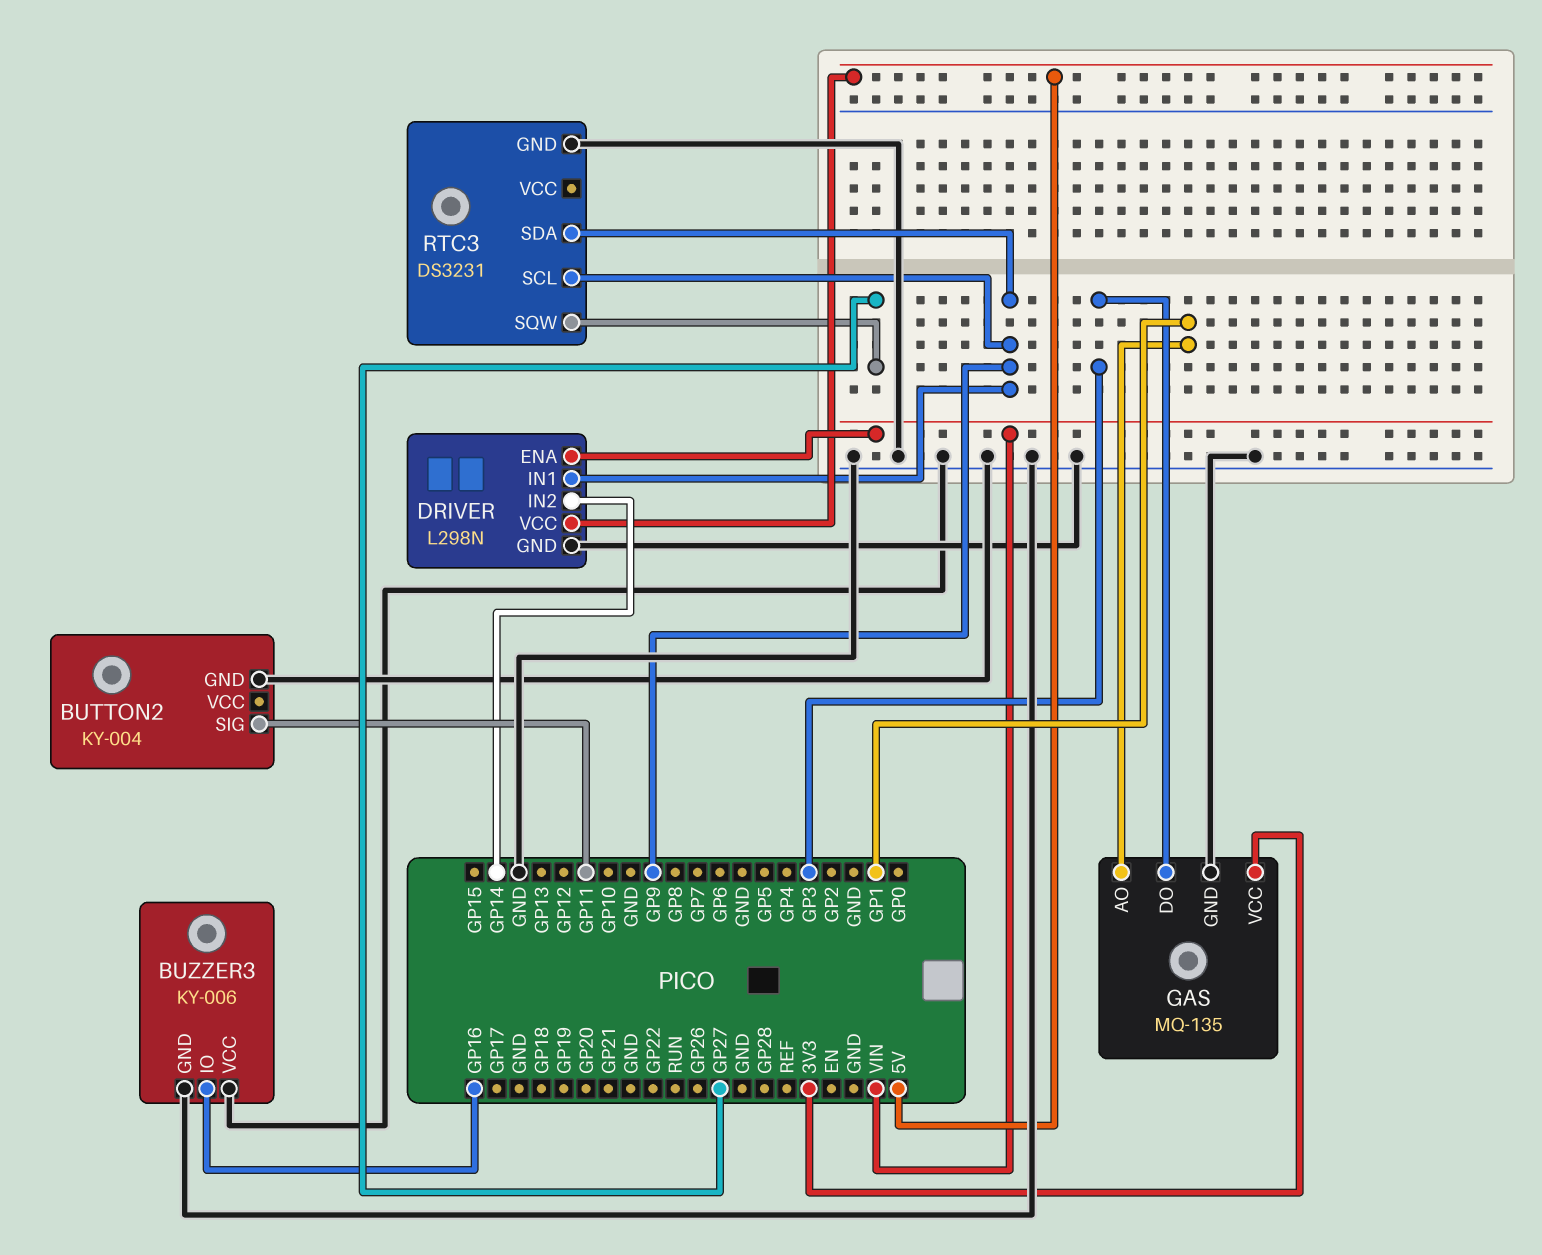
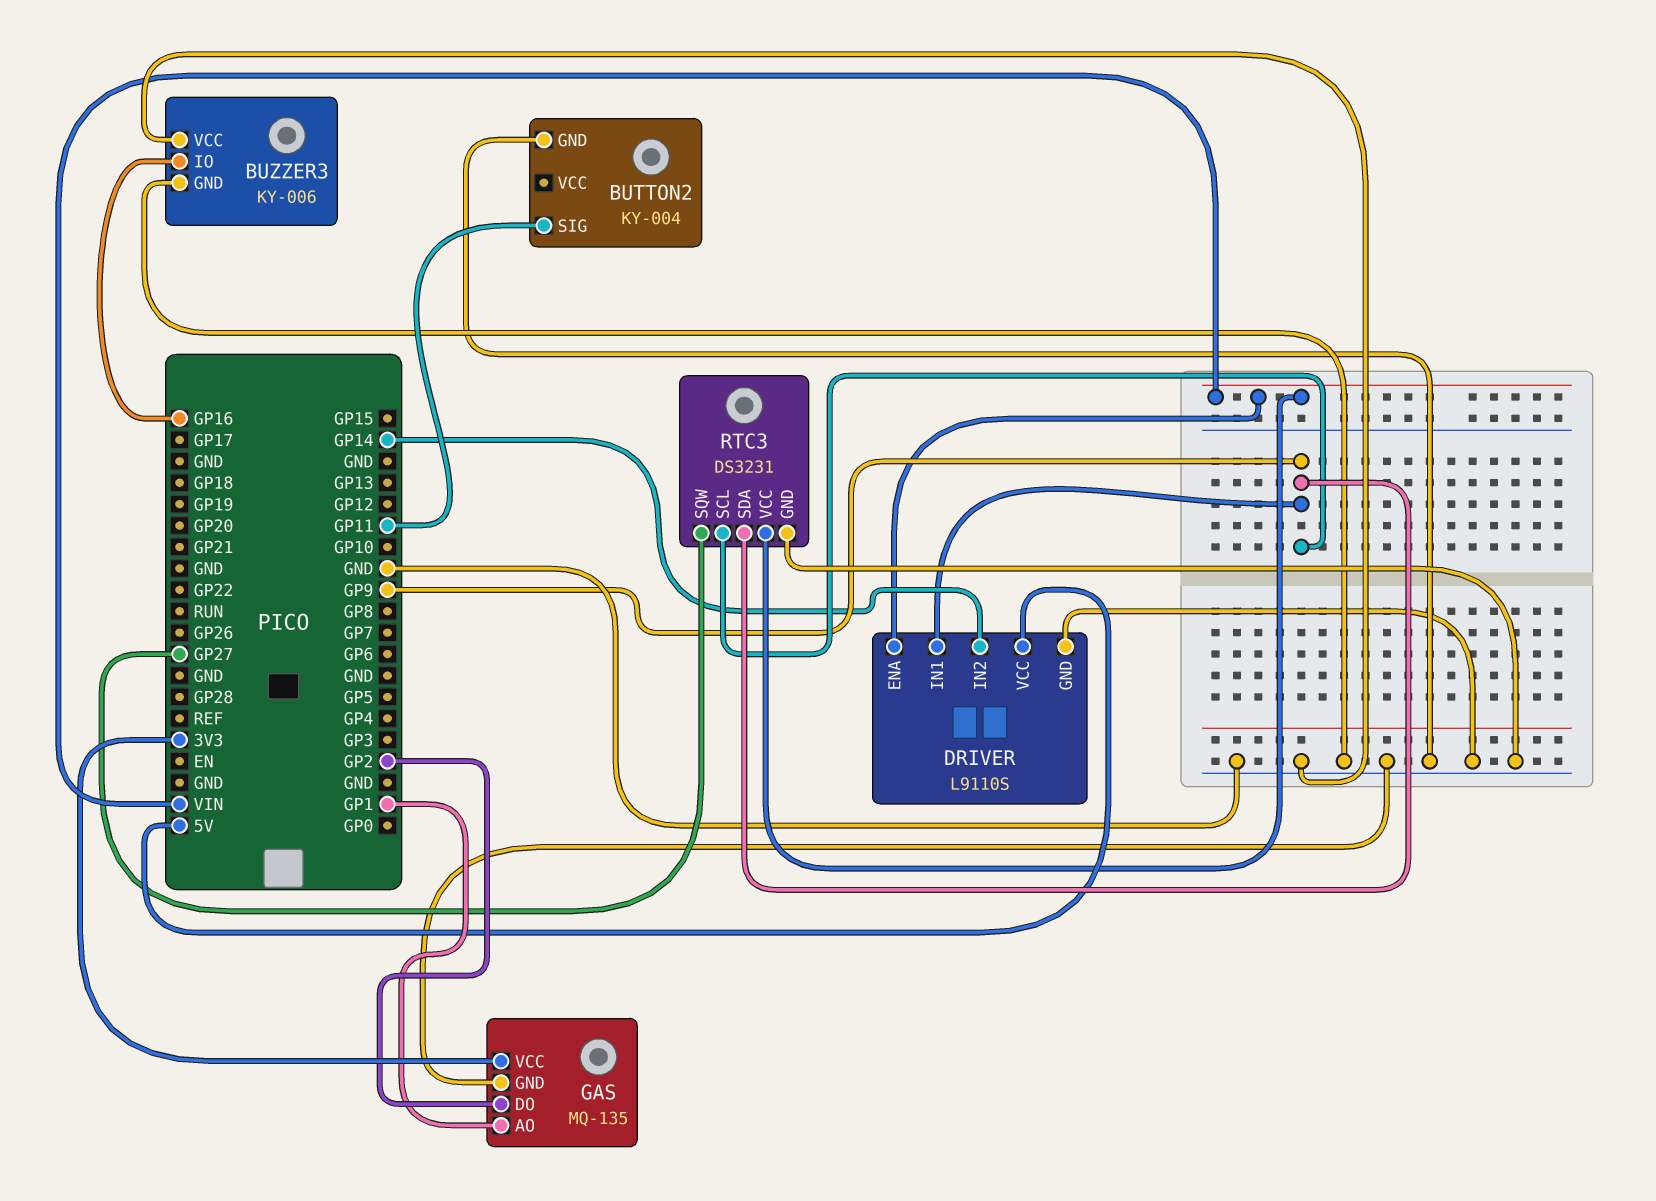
DRIVER: L298N -> L9110S
GAS pin DO: GP3 -> GP2
RTC3 pin VCC: none -> VIN

